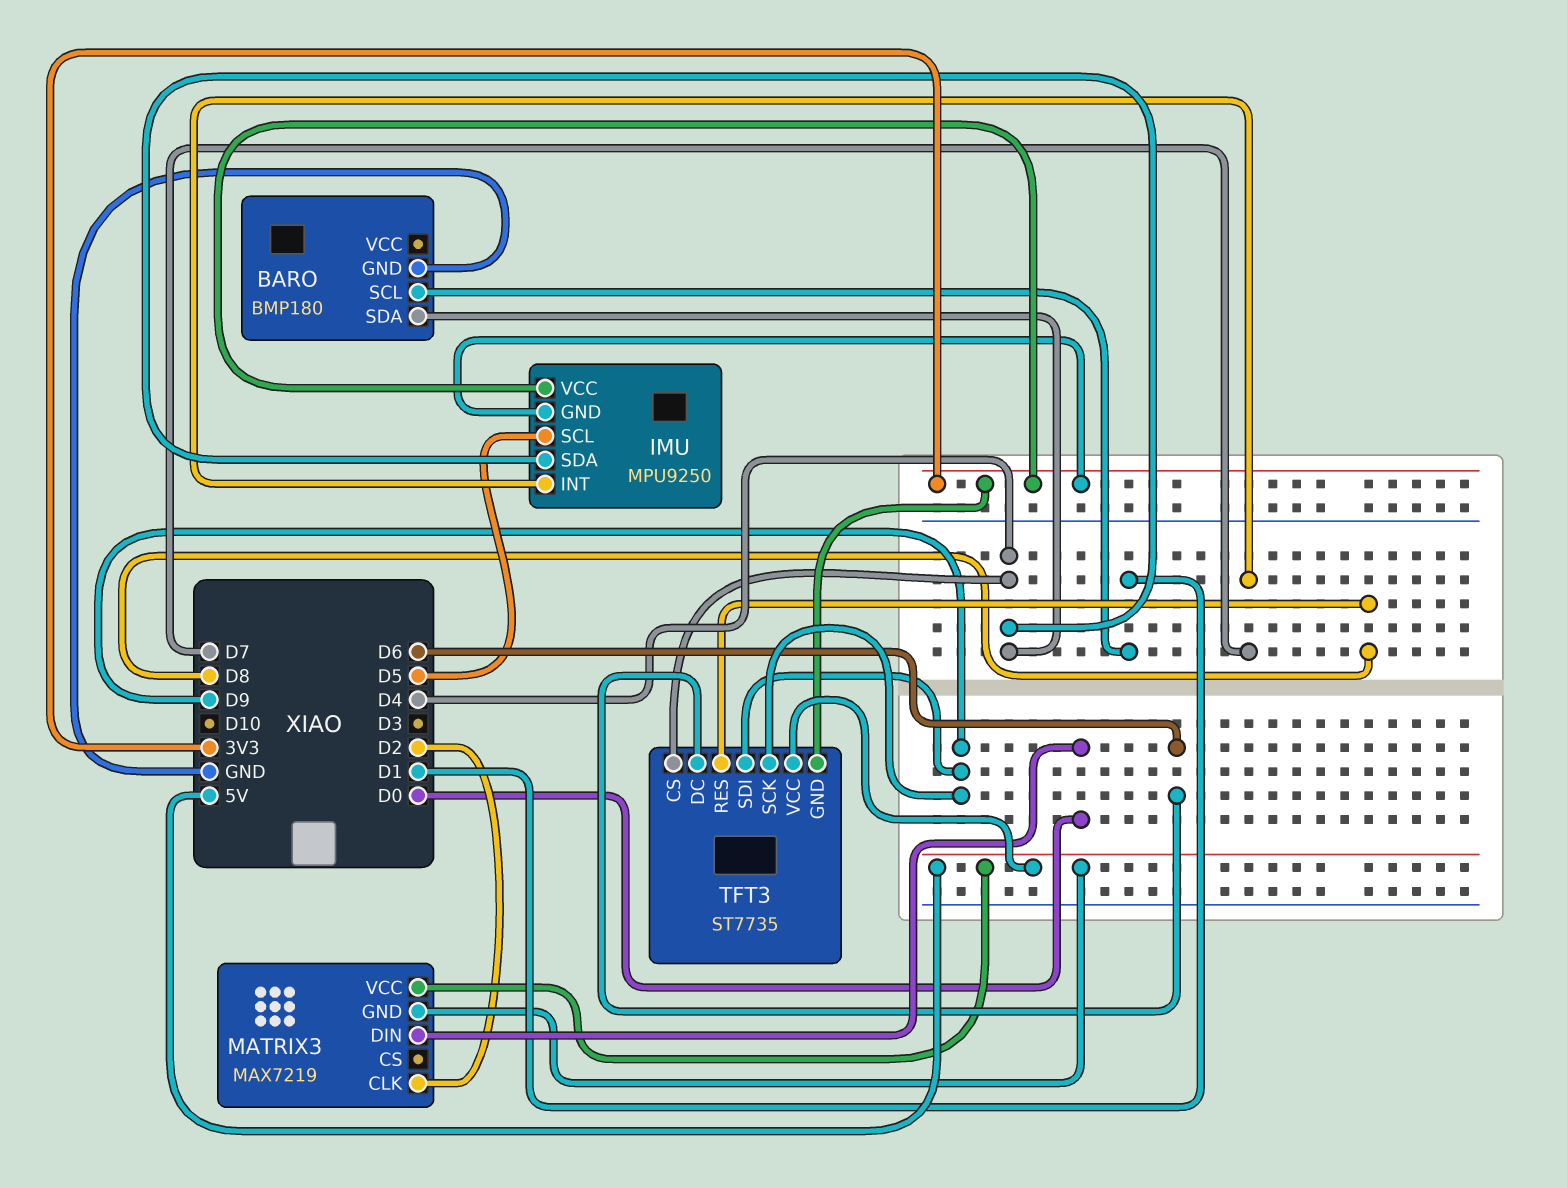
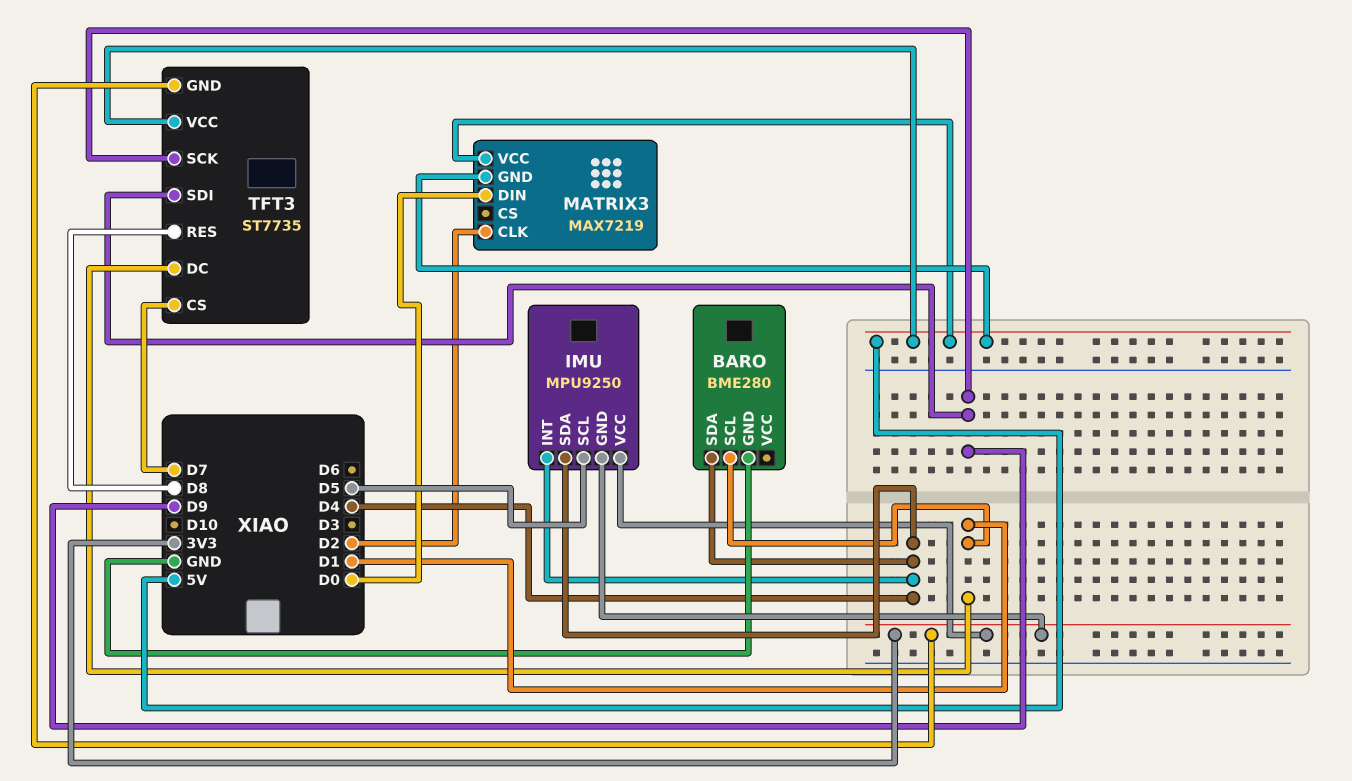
BARO: BMP180 -> BME280
IMU pin INT: D7 -> D4
TFT3 pin CS: D4 -> D7
TFT3 pin DC: D6 -> D1

